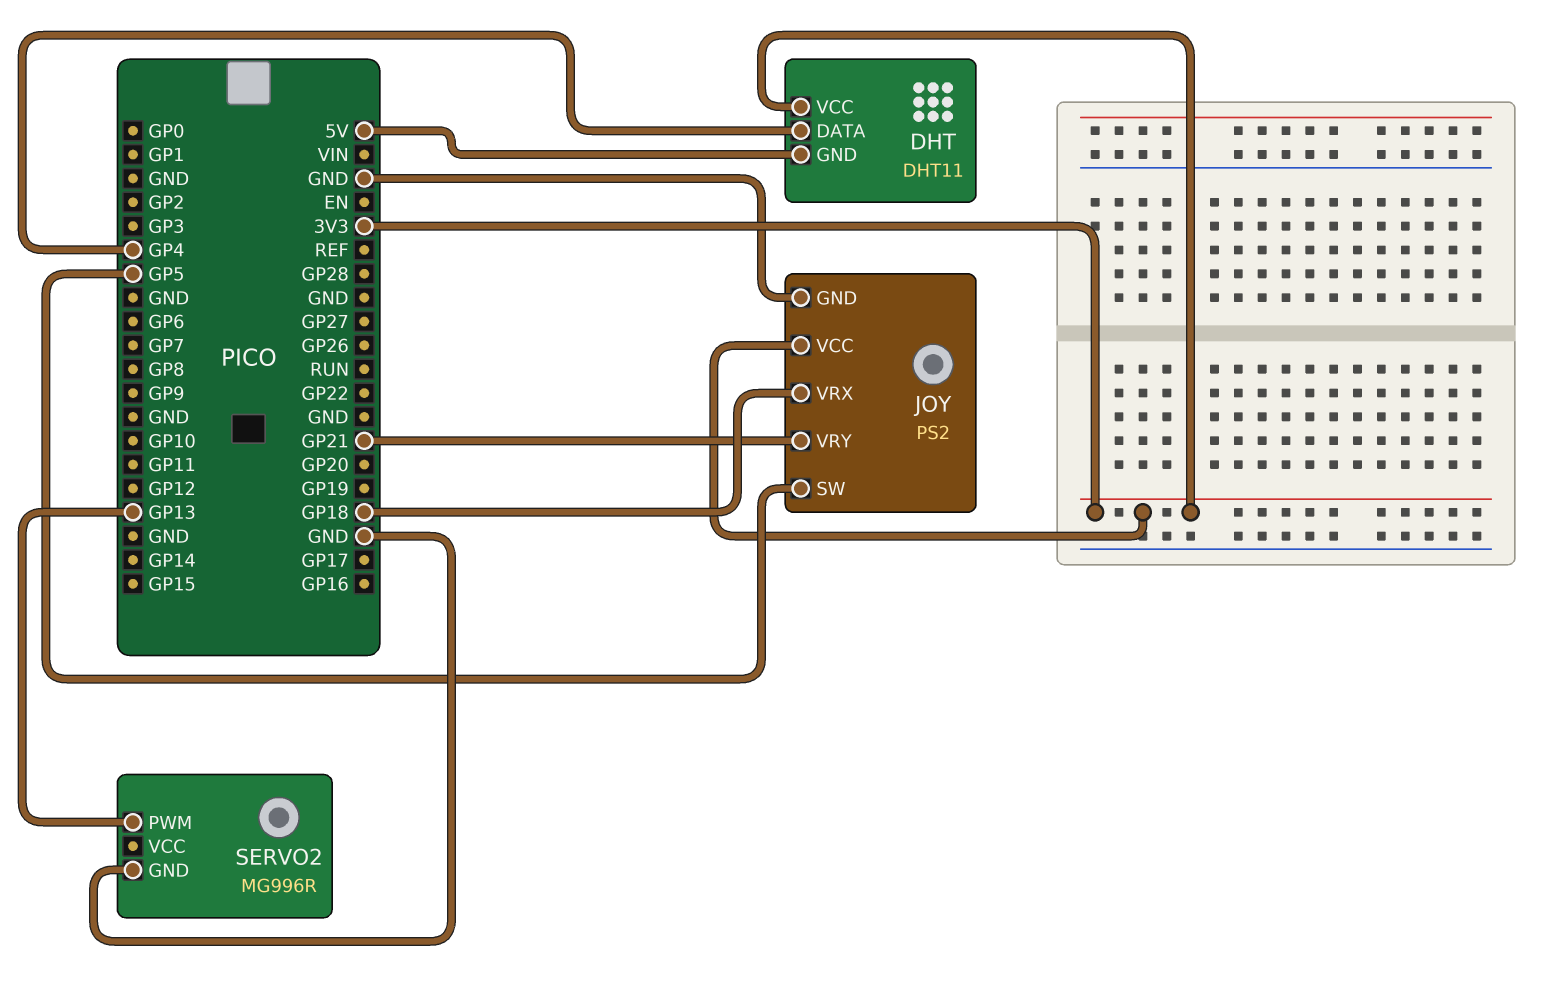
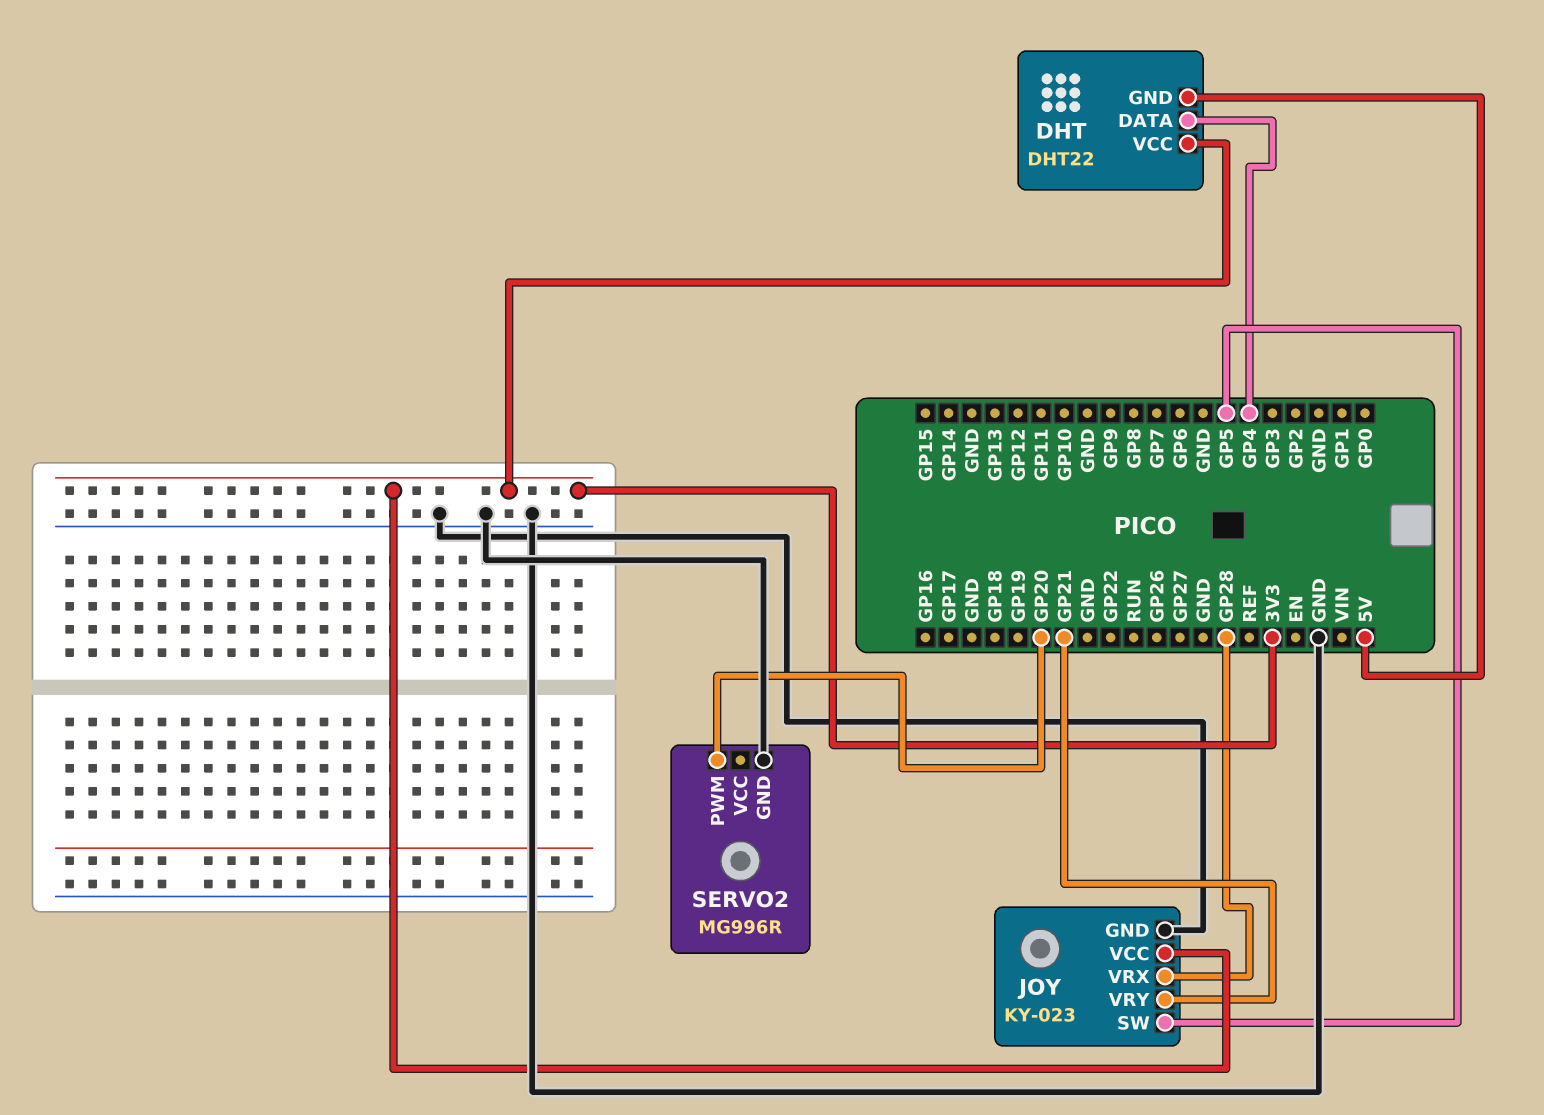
DHT: DHT11 -> DHT22
JOY: PS2 -> KY-023
JOY pin VRX: GP18 -> GP28
SERVO2 pin PWM: GP13 -> GP20

